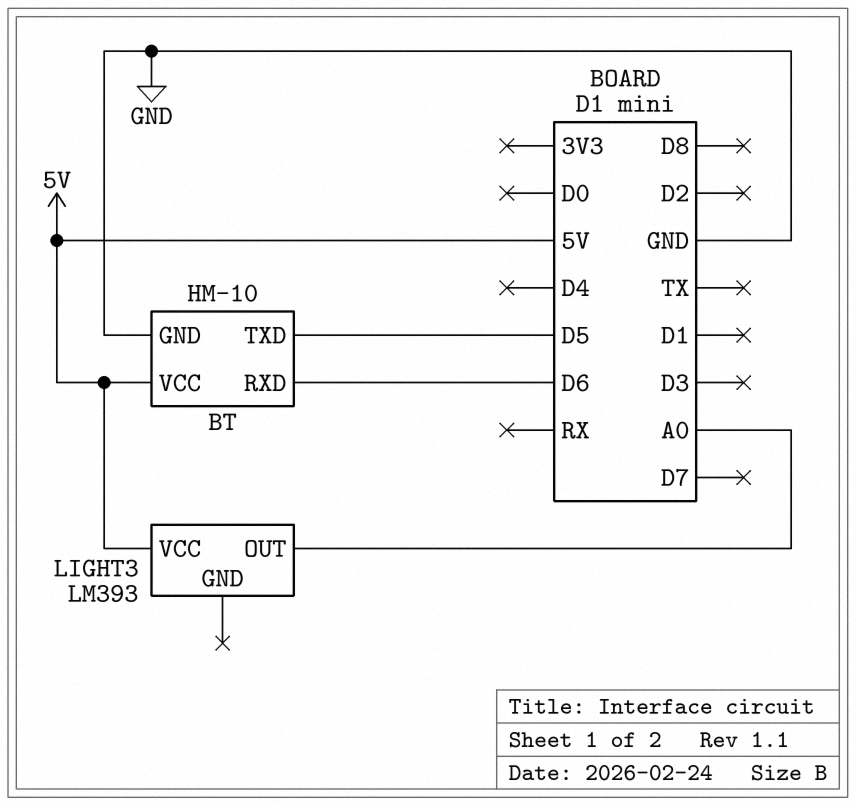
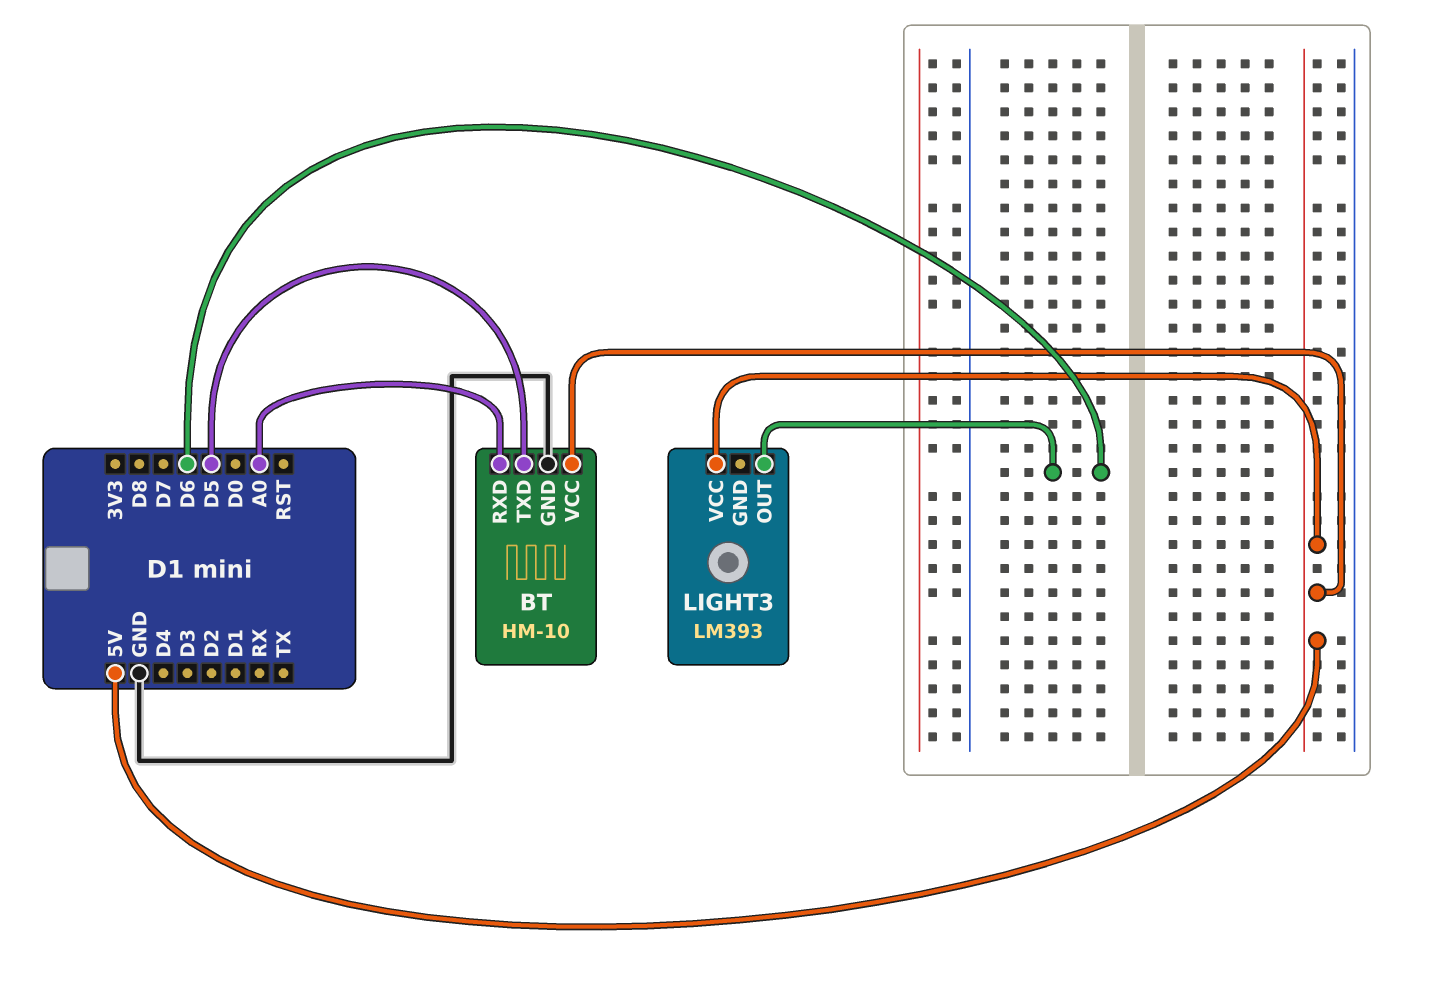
BT pin RXD: D6 -> A0
LIGHT3 pin OUT: A0 -> D6

